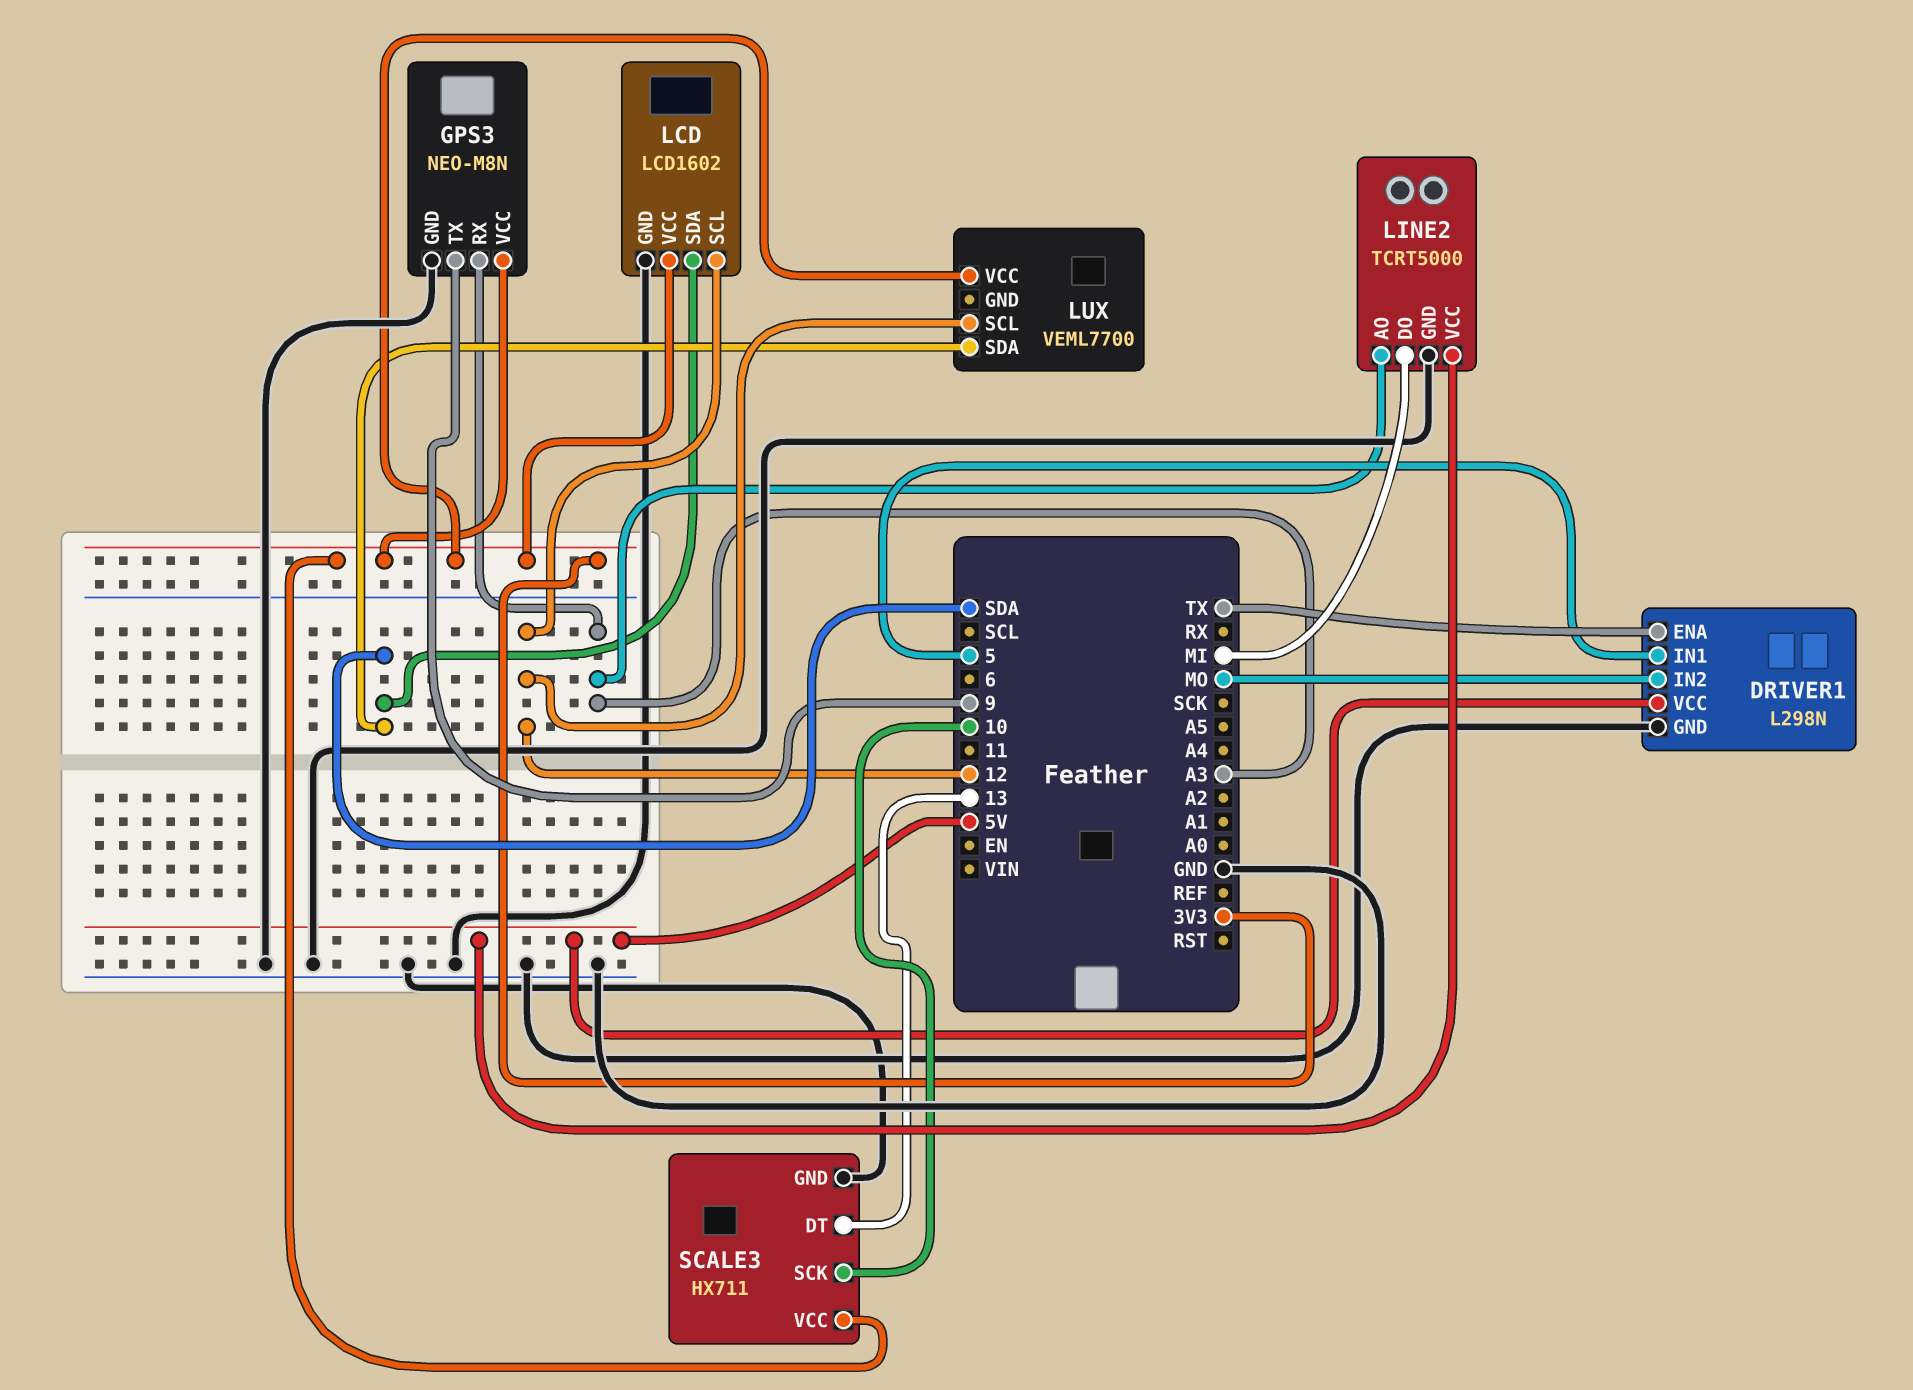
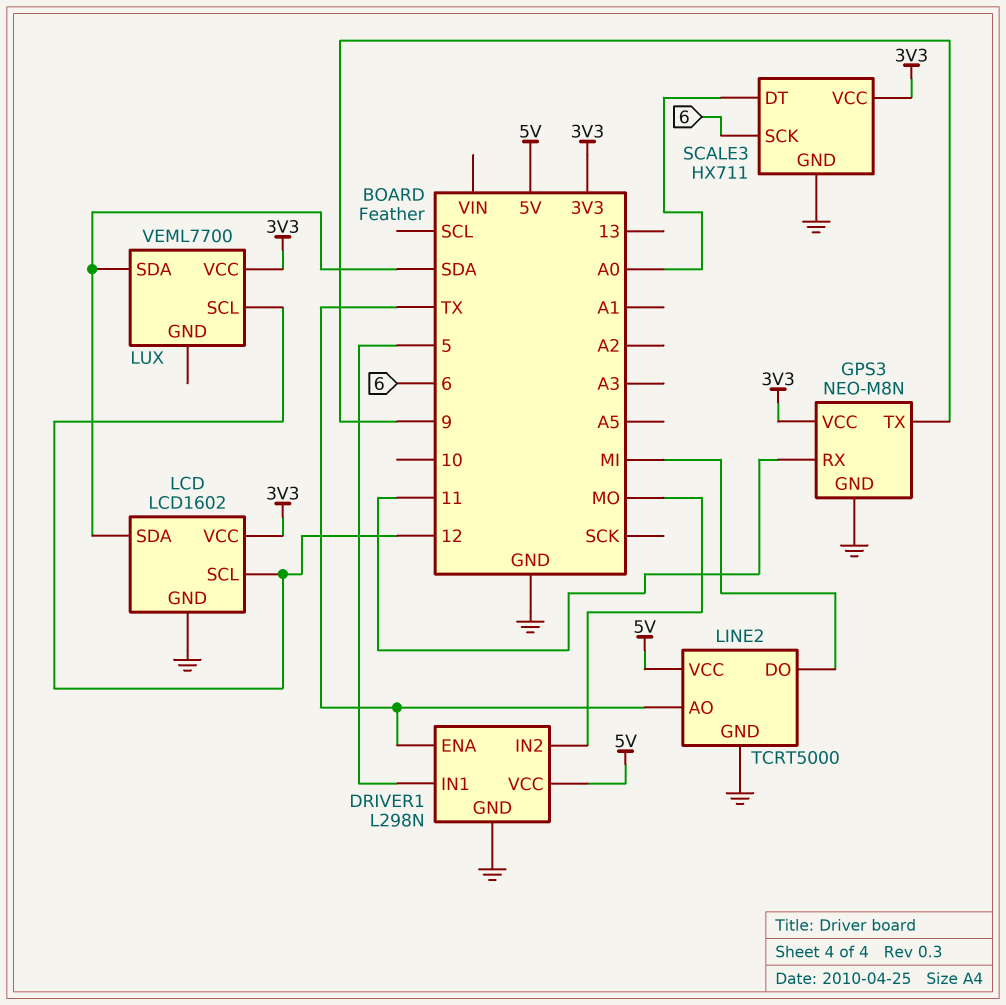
GPS3 pin RX: A3 -> 11
LINE2 pin AO: A3 -> TX
SCALE3 pin DT: 13 -> A0
SCALE3 pin SCK: 10 -> 6

